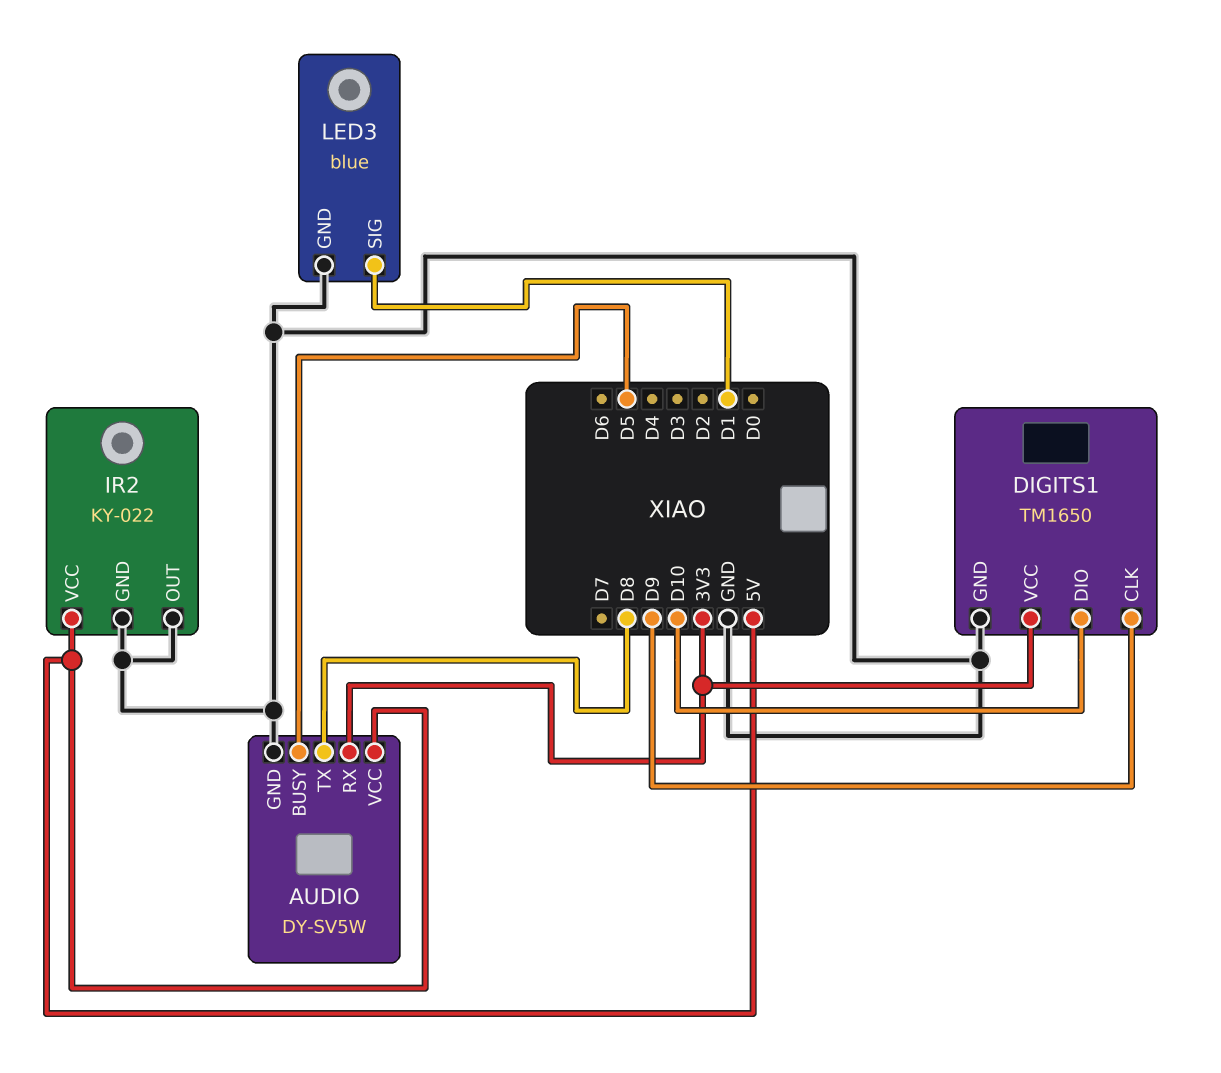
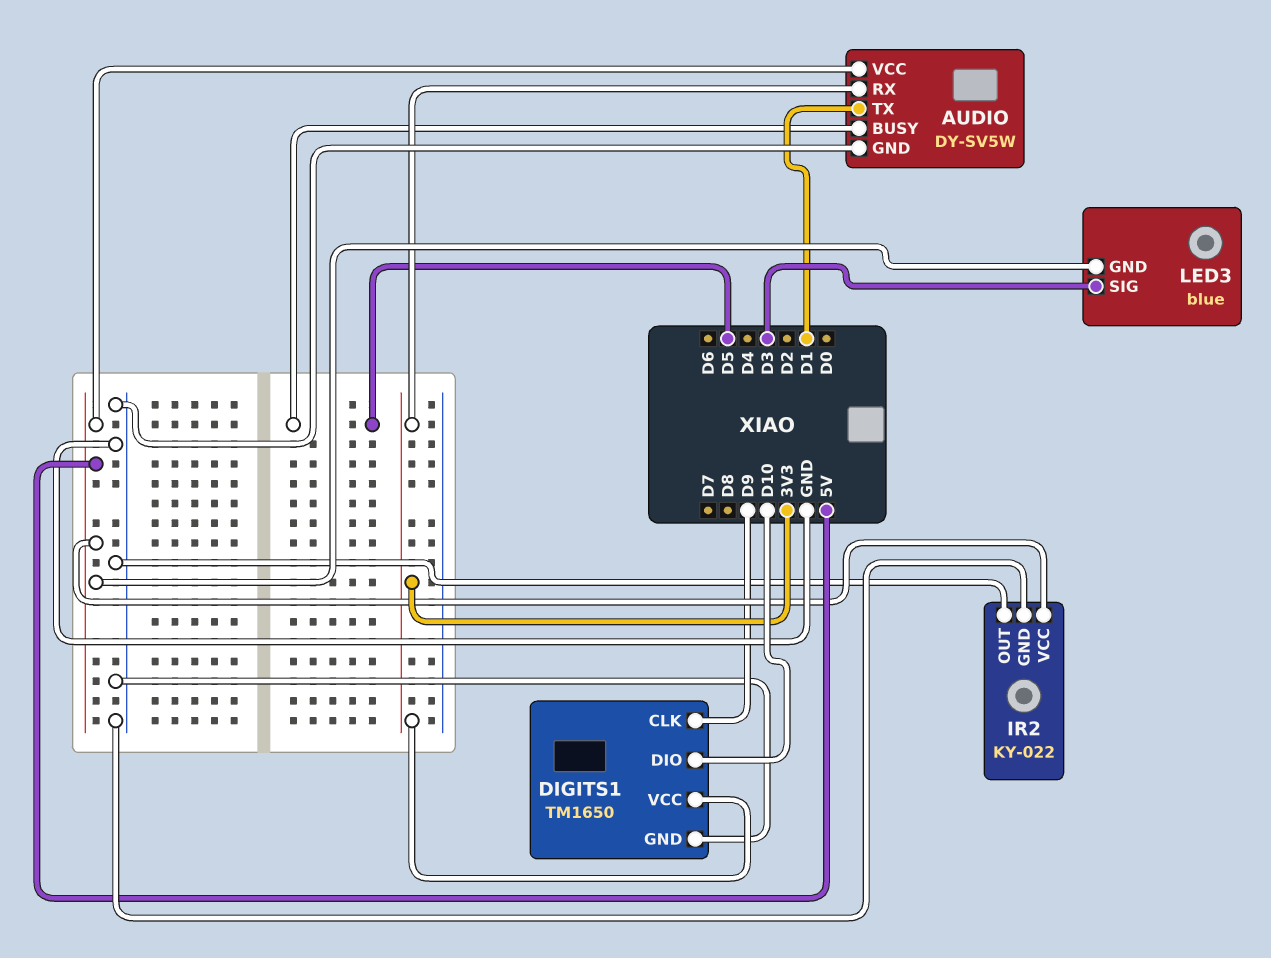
AUDIO pin TX: D8 -> D1
LED3 pin GND: GND -> 5V
LED3 pin SIG: D1 -> D3

